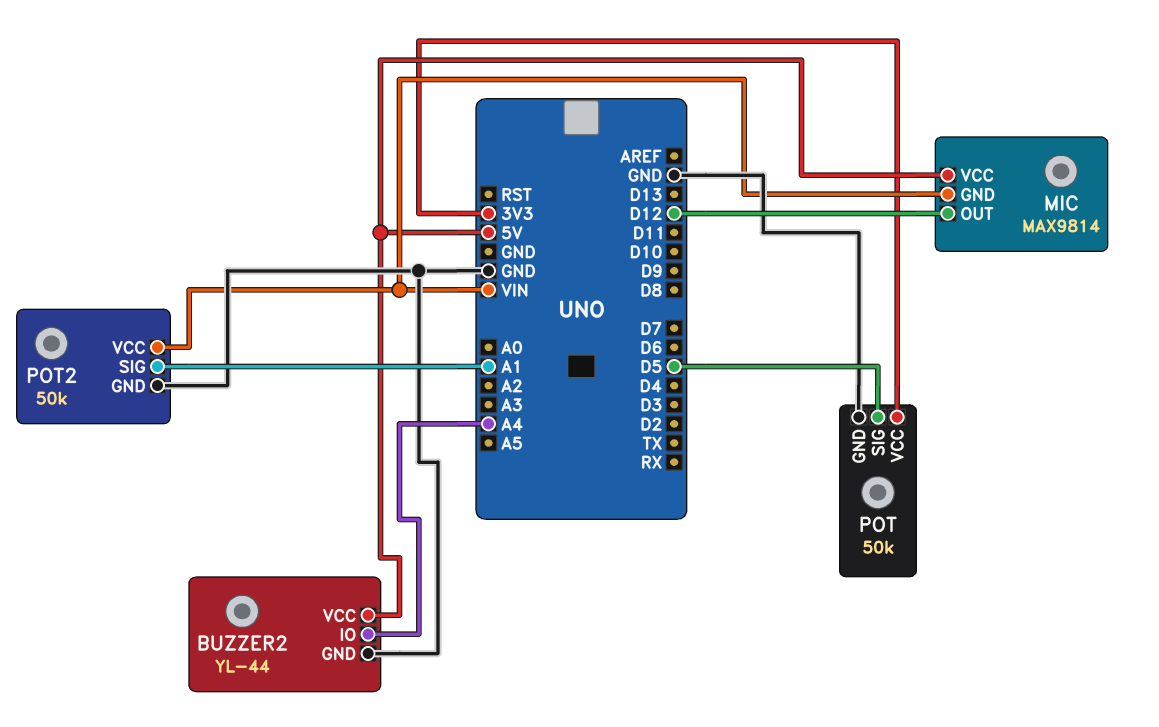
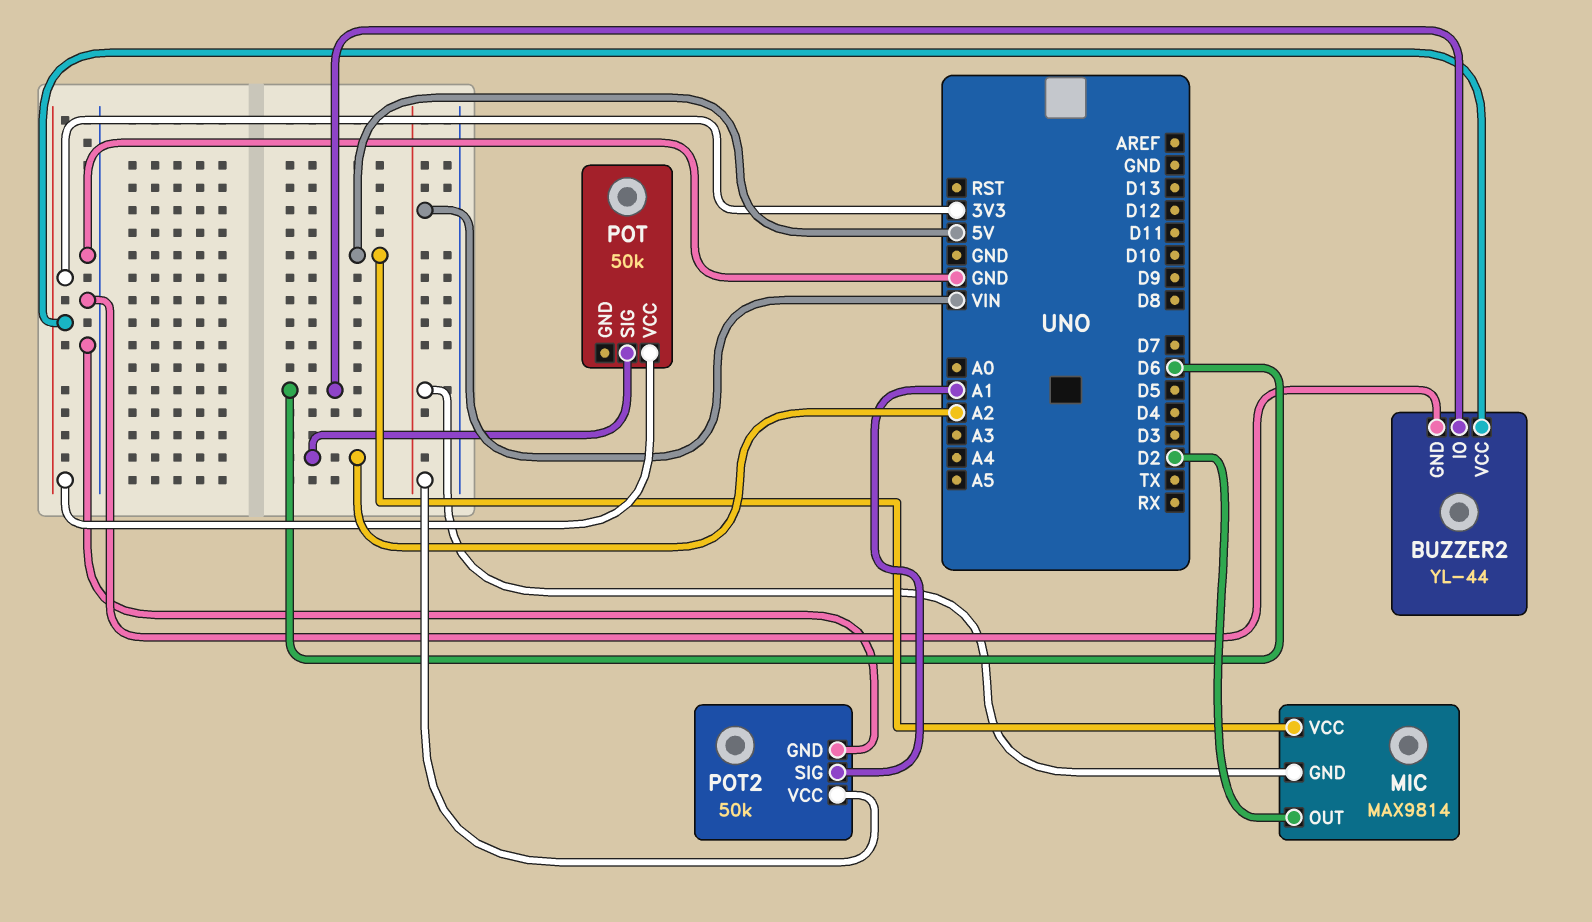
BUZZER2 pin IO: A4 -> D6
BUZZER2 pin VCC: 5V -> 3V3
MIC pin OUT: D12 -> D2
POT pin GND: GND -> none
POT pin SIG: D5 -> A2

